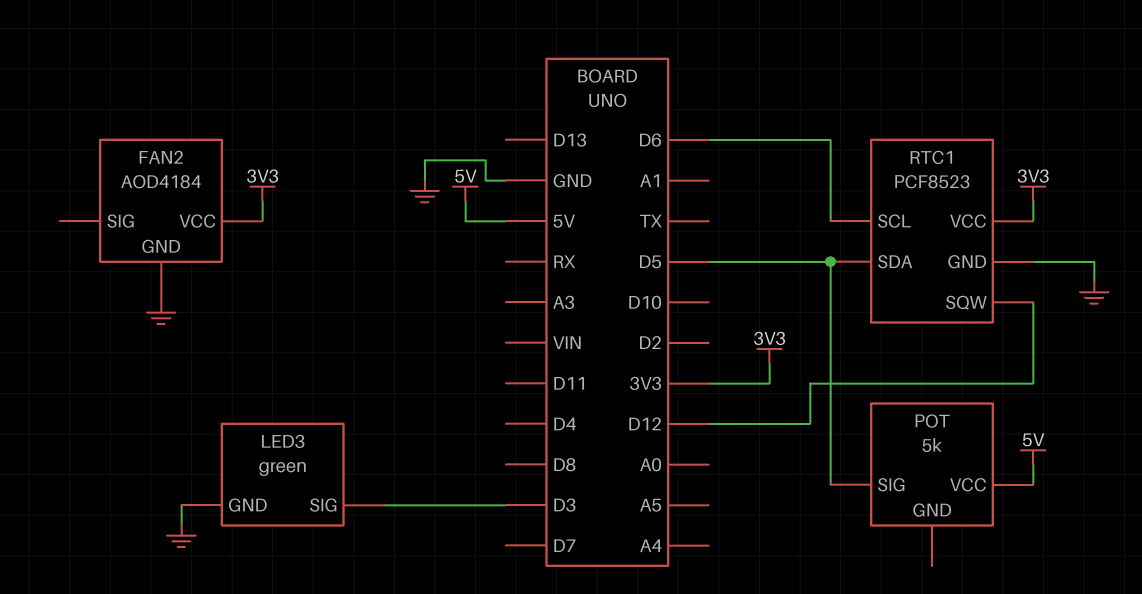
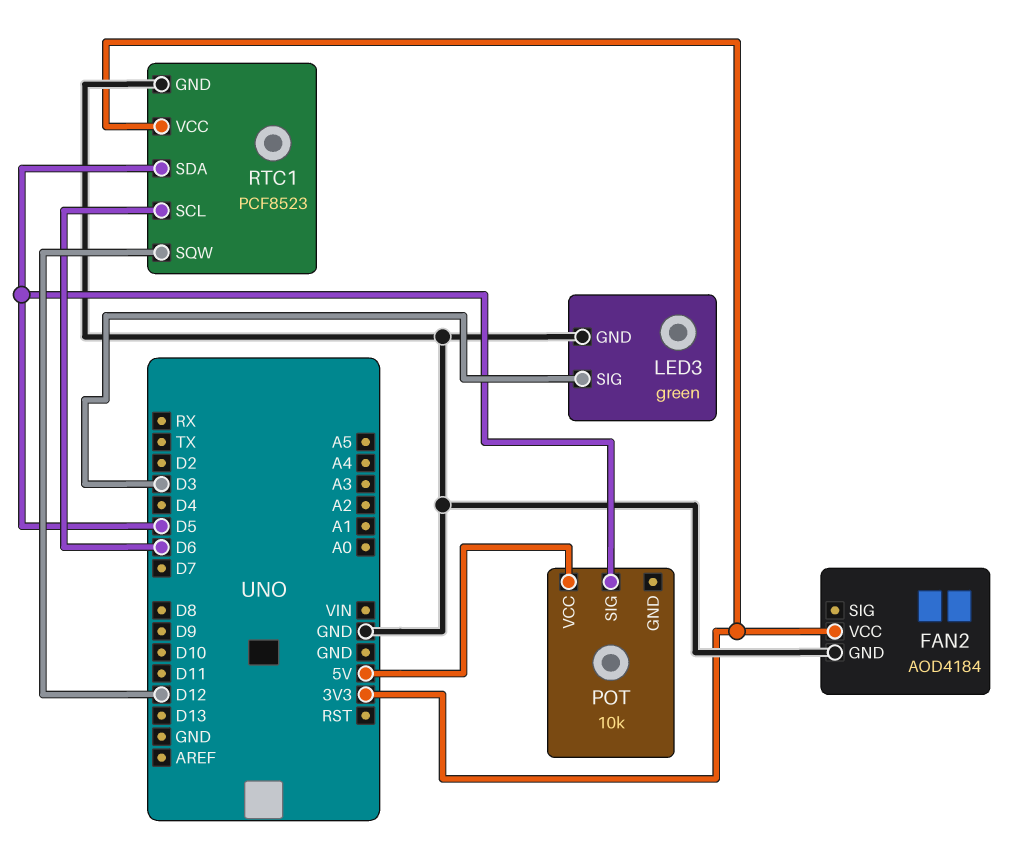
POT: 5k -> 10k

